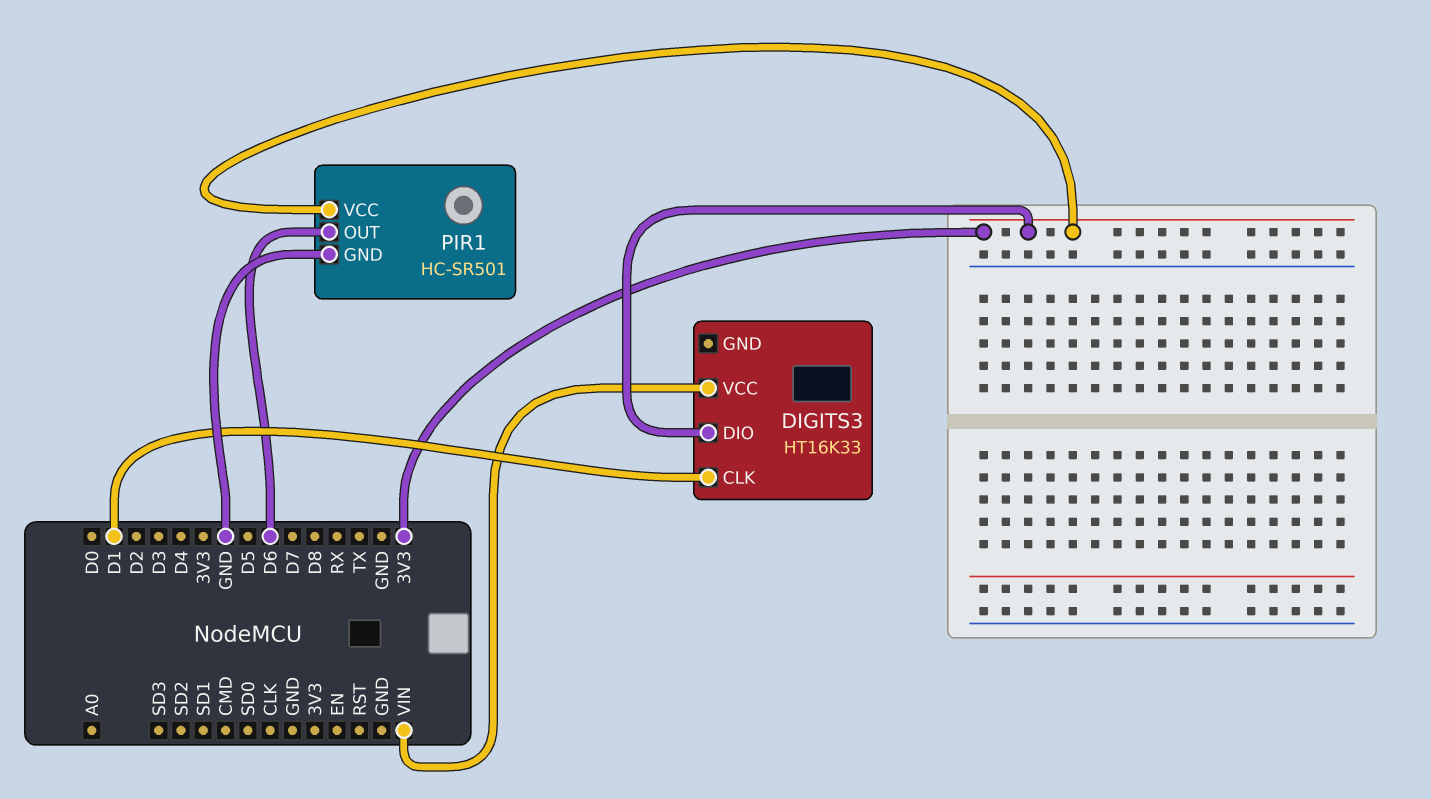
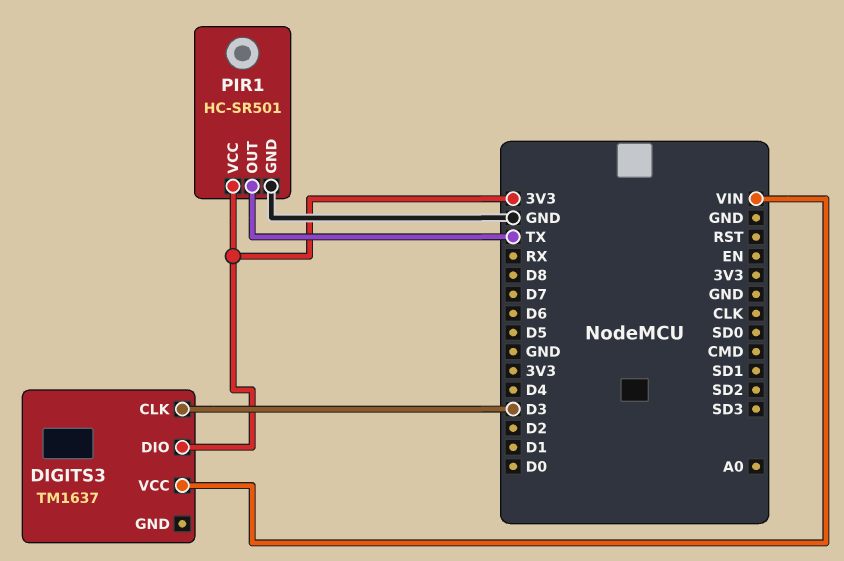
DIGITS3: HT16K33 -> TM1637
DIGITS3 pin CLK: D1 -> D3
PIR1 pin OUT: D6 -> TX

